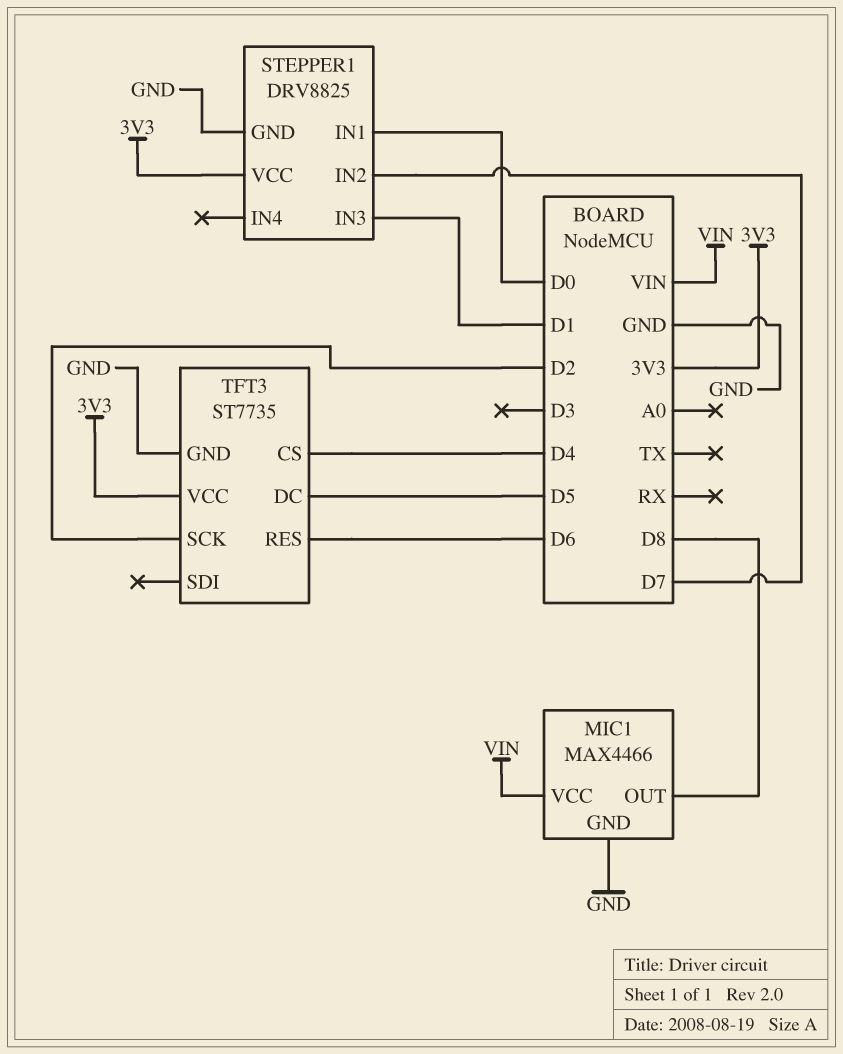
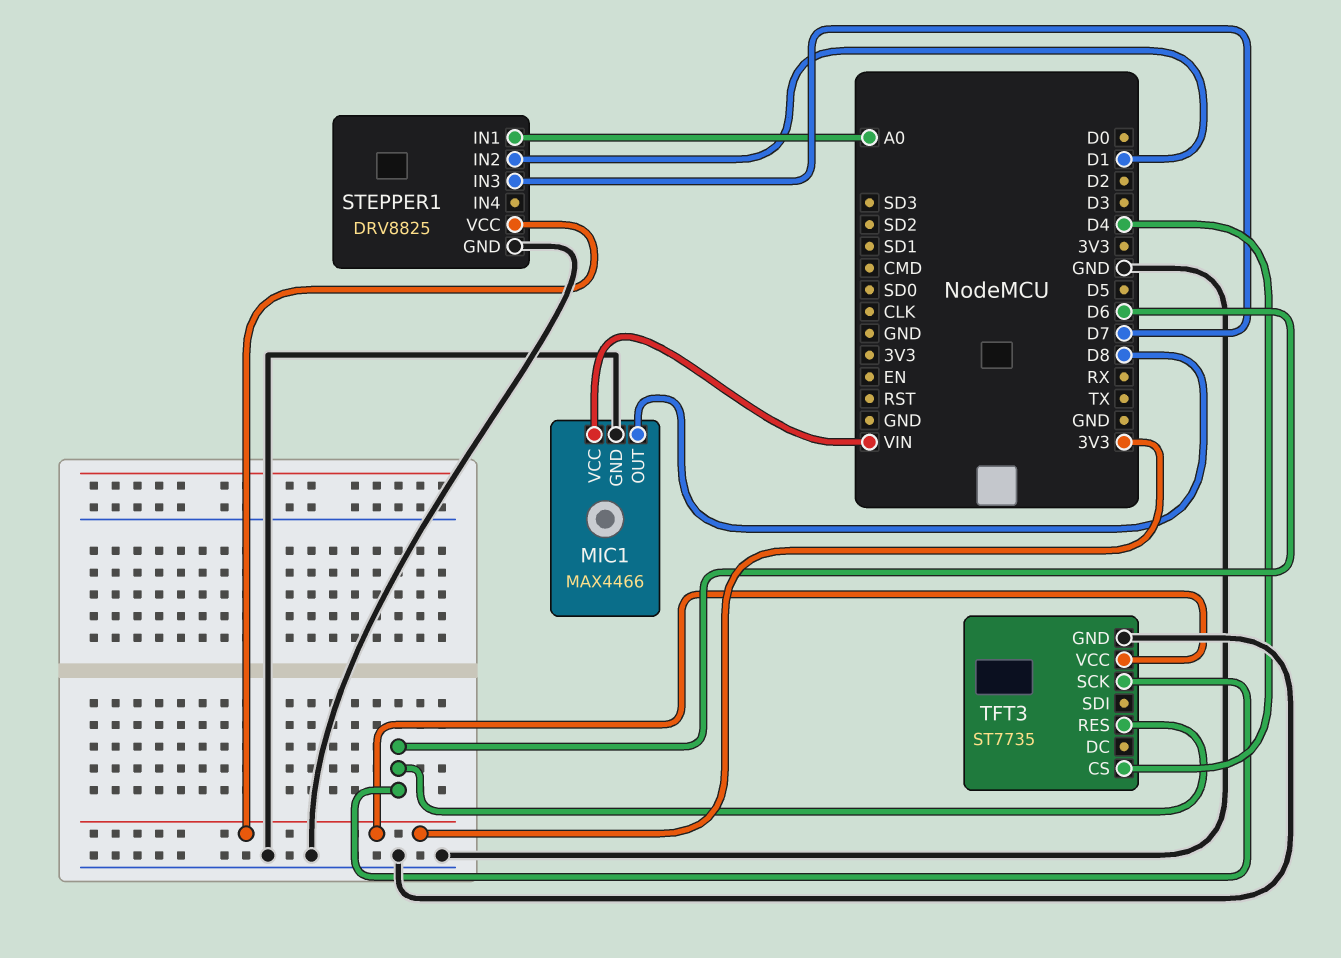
STEPPER1 pin IN1: D0 -> A0
STEPPER1 pin IN2: D7 -> D1
STEPPER1 pin IN3: D1 -> D7
TFT3 pin DC: D5 -> none
TFT3 pin SCK: D2 -> D6

